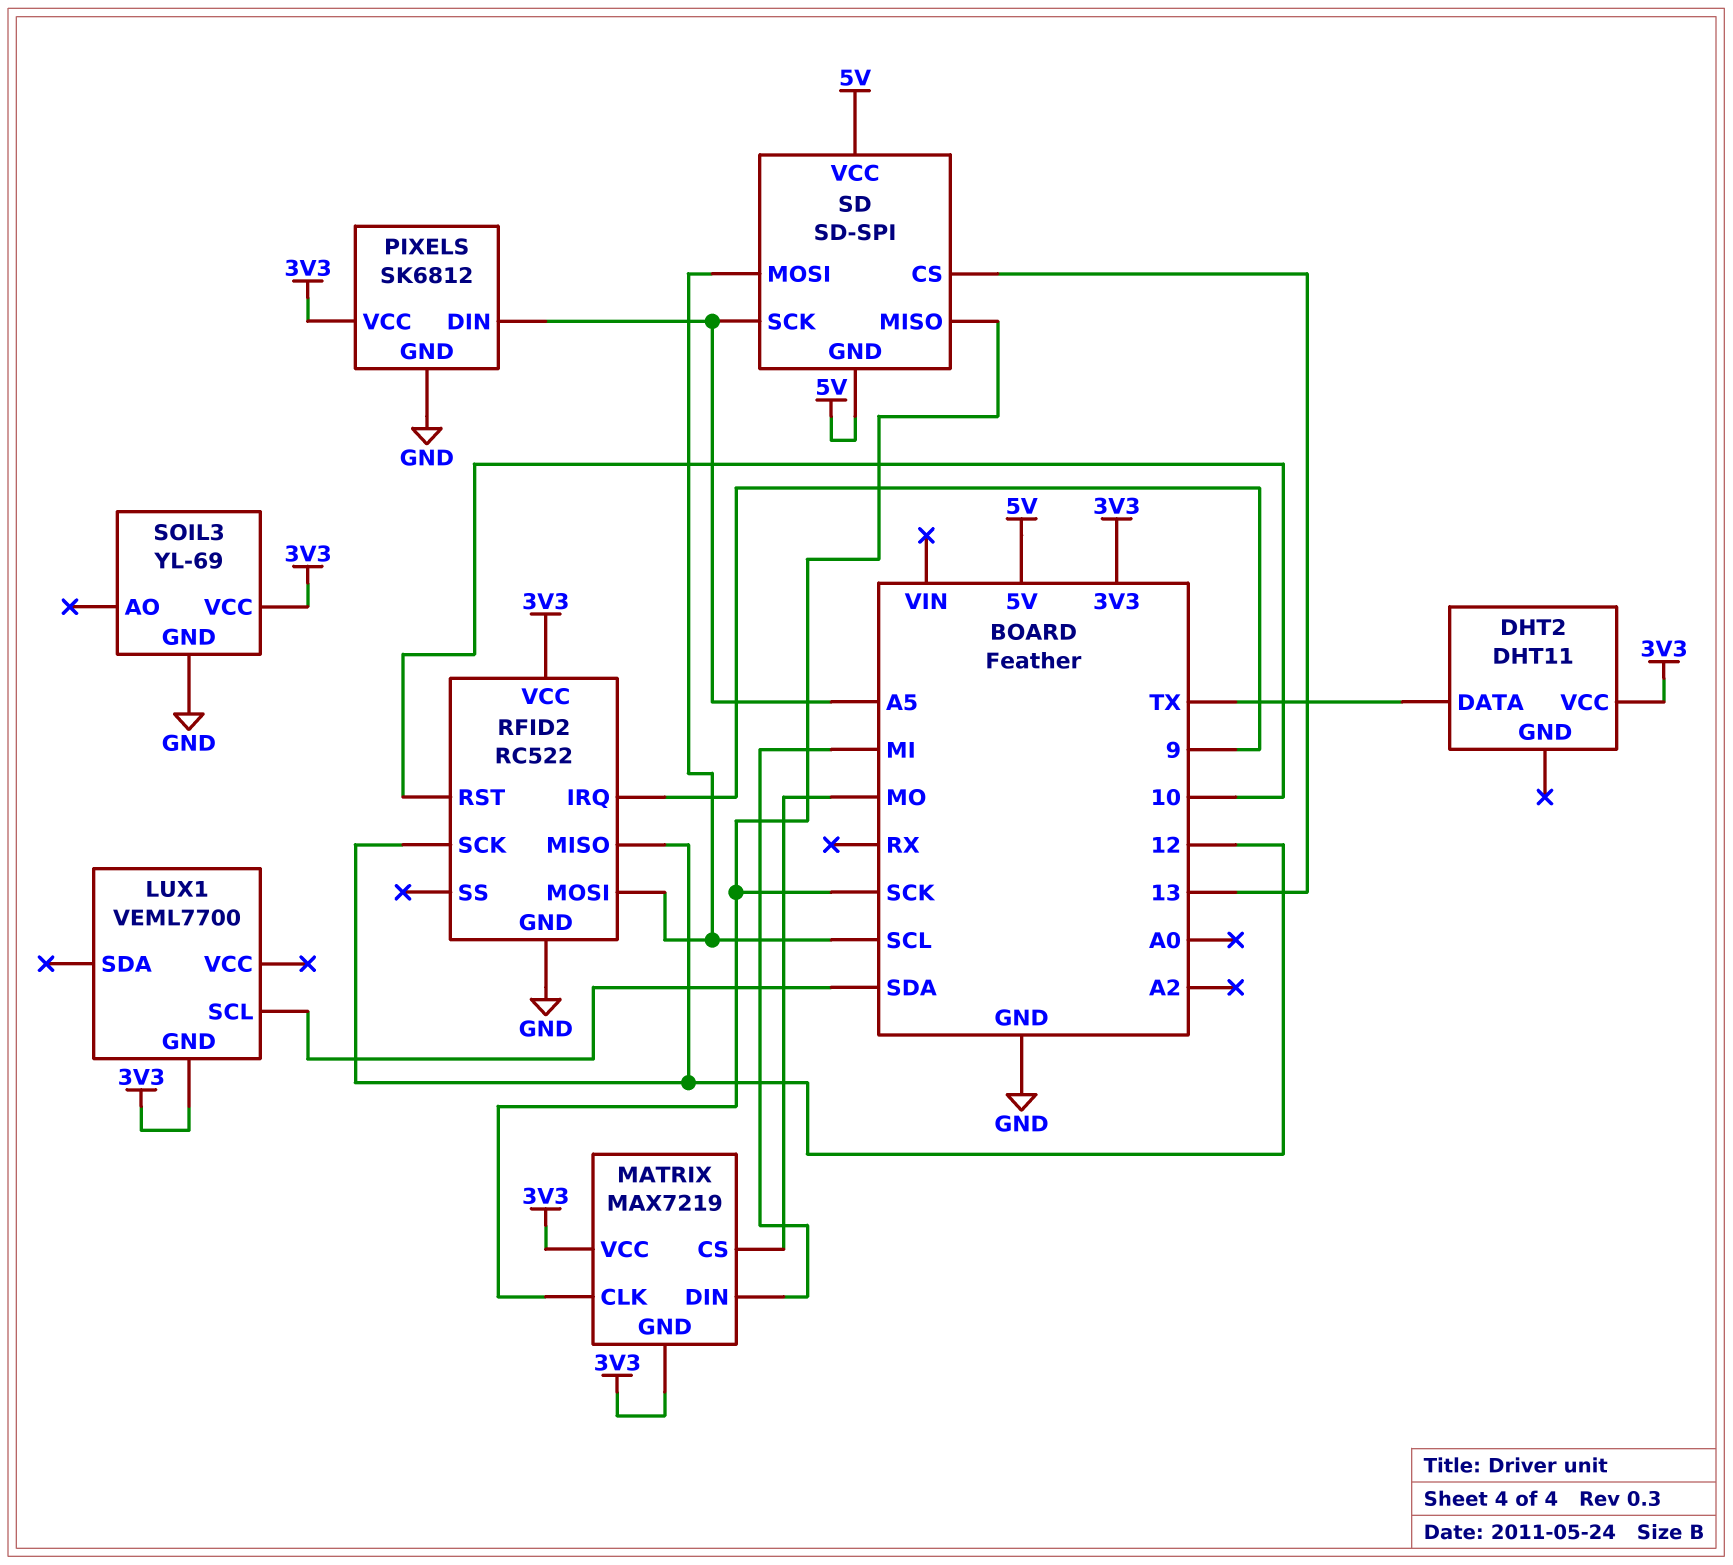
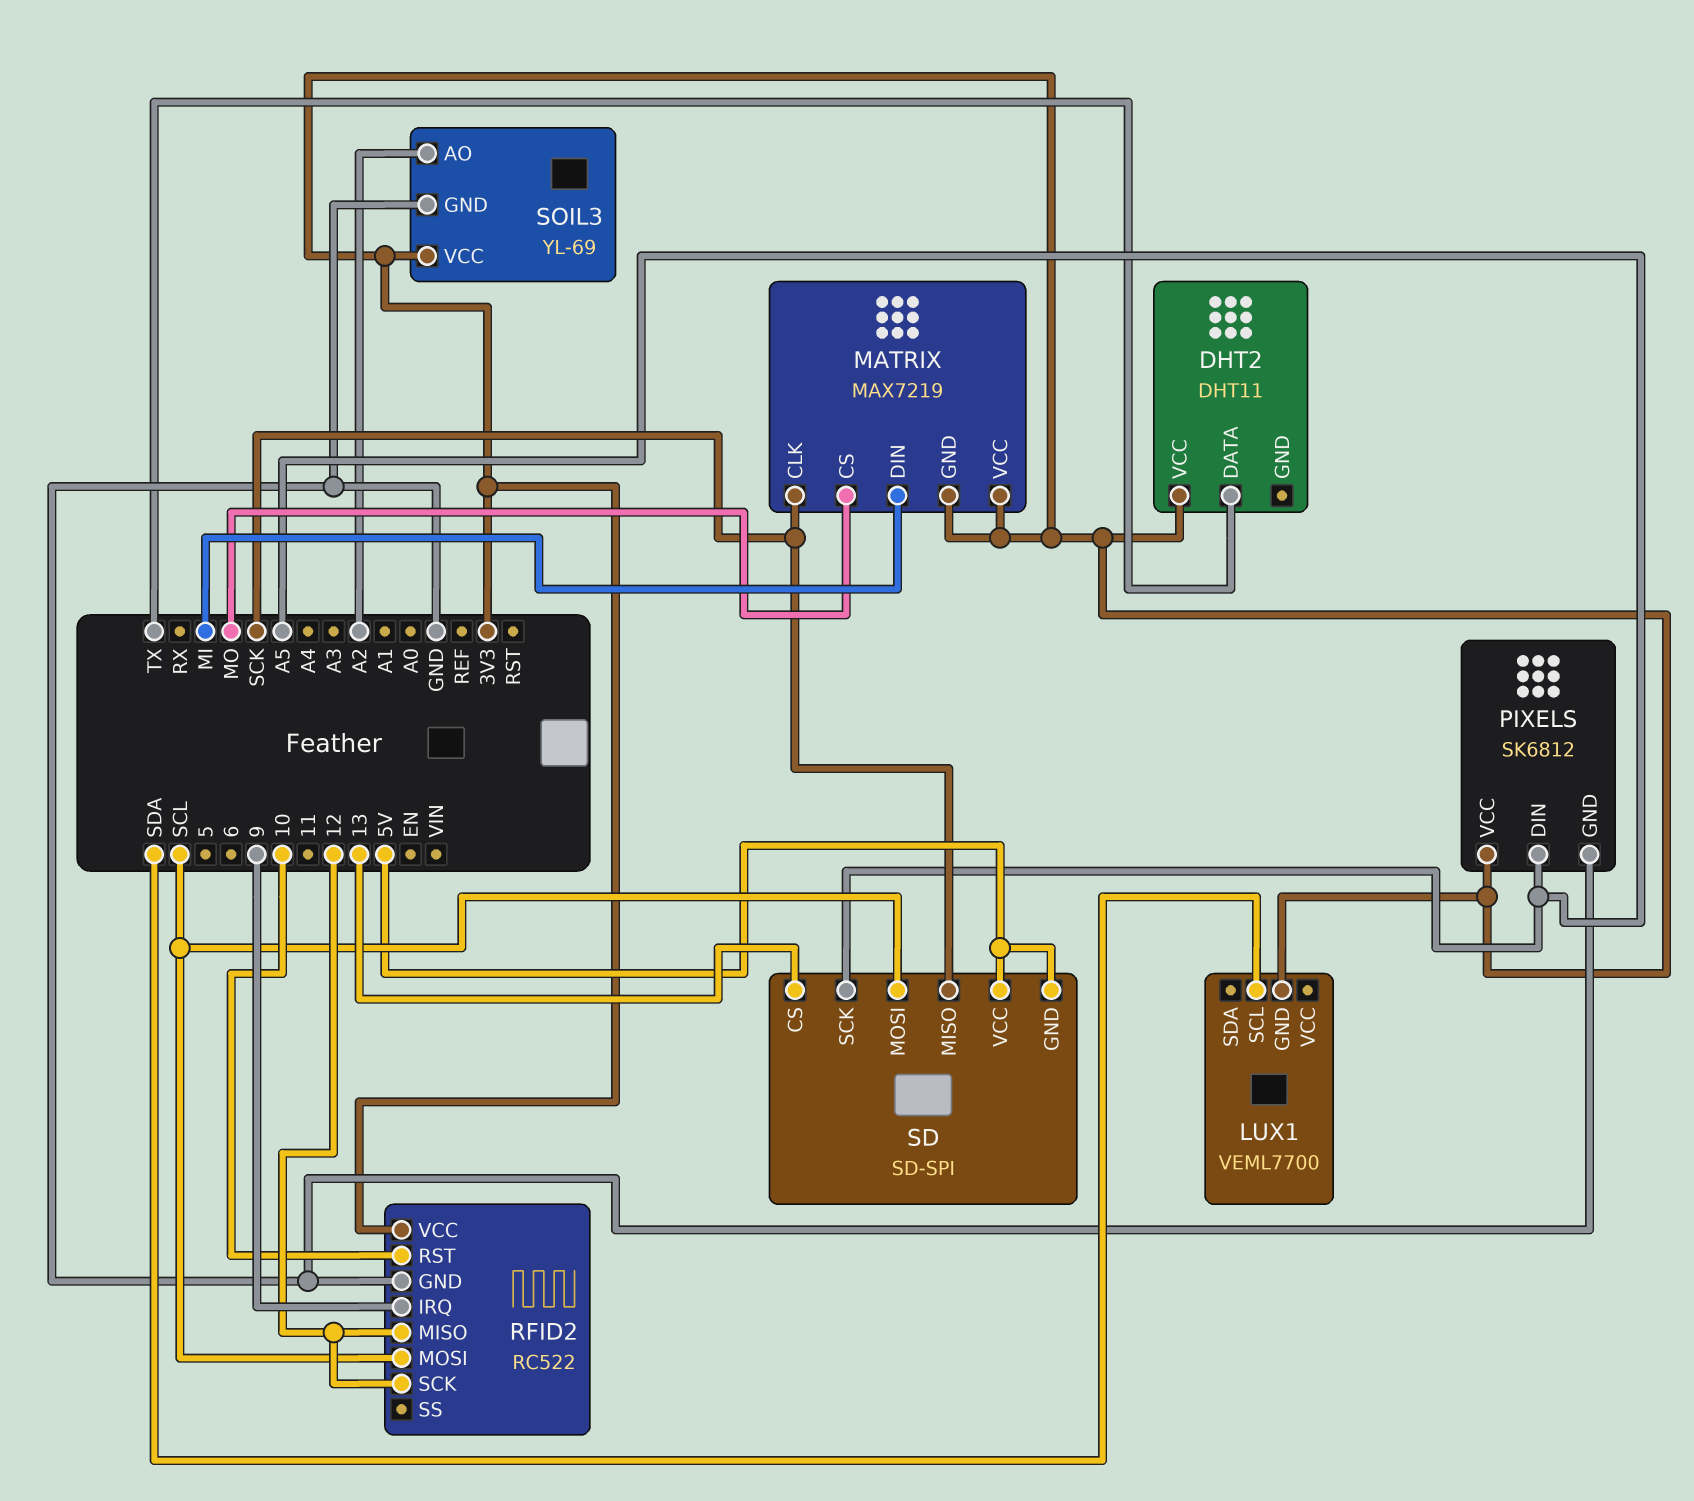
SOIL3 pin AO: none -> A2

